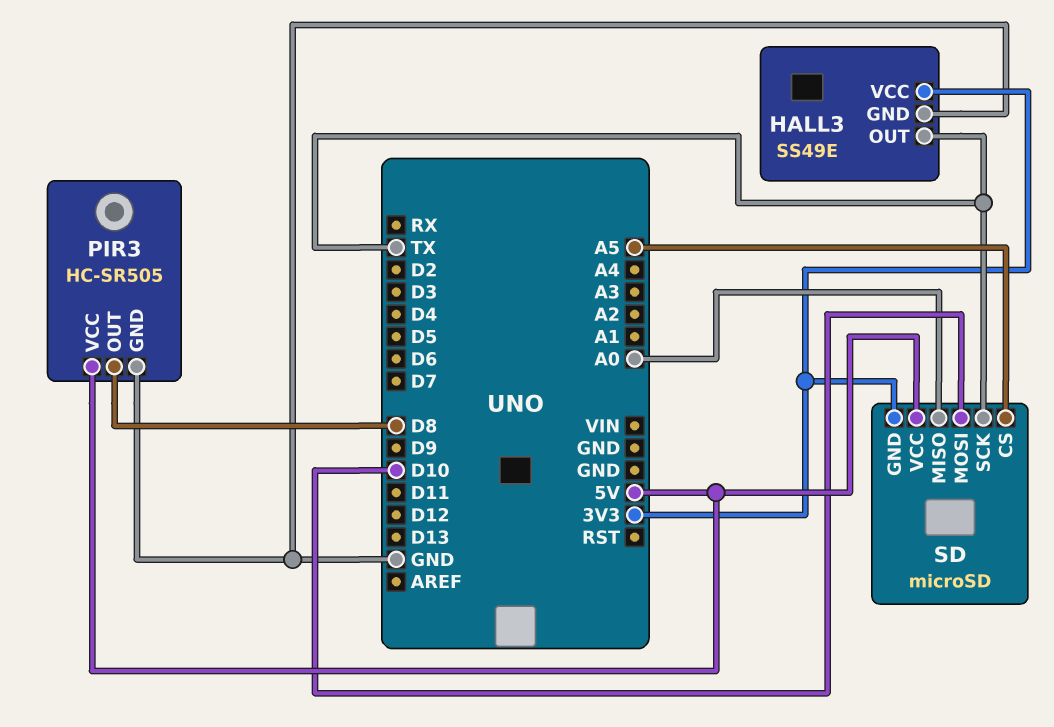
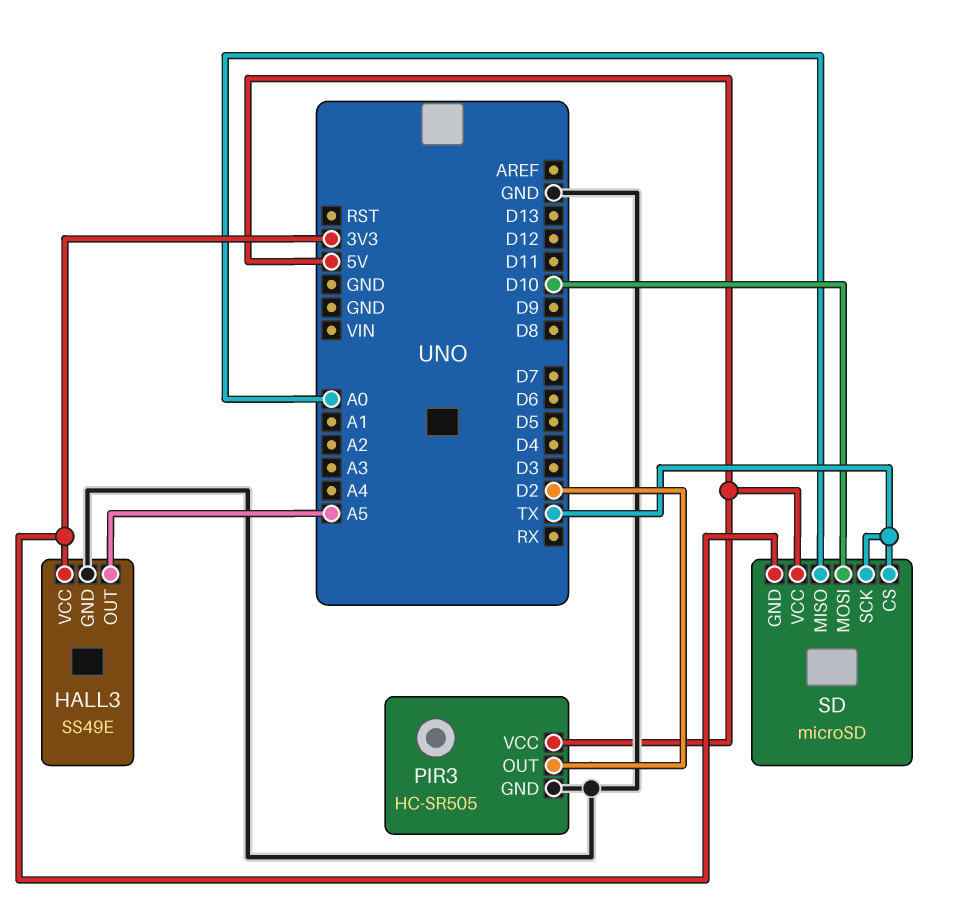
HALL3 pin OUT: TX -> A5
PIR3 pin OUT: D8 -> D2
SD pin CS: A5 -> TX

